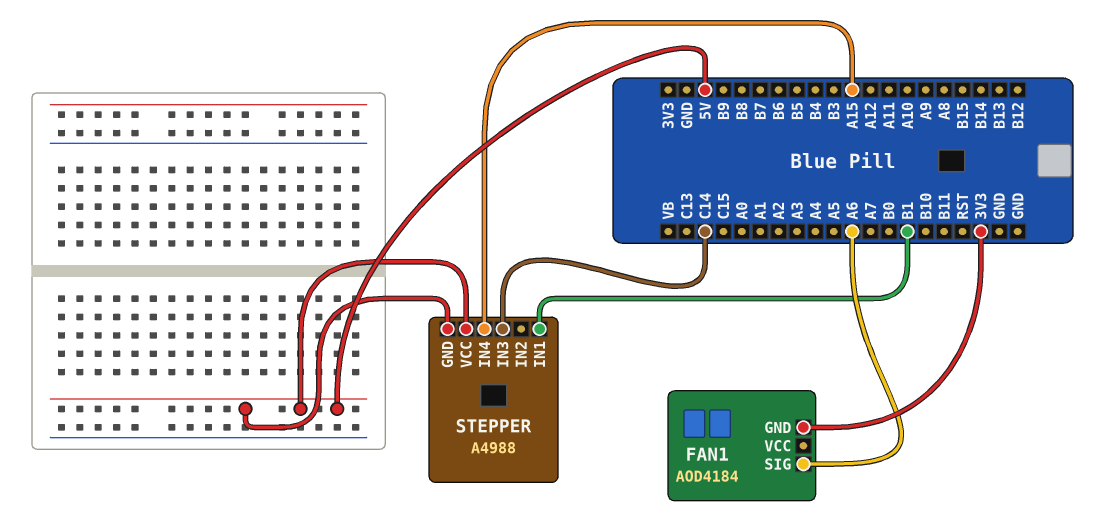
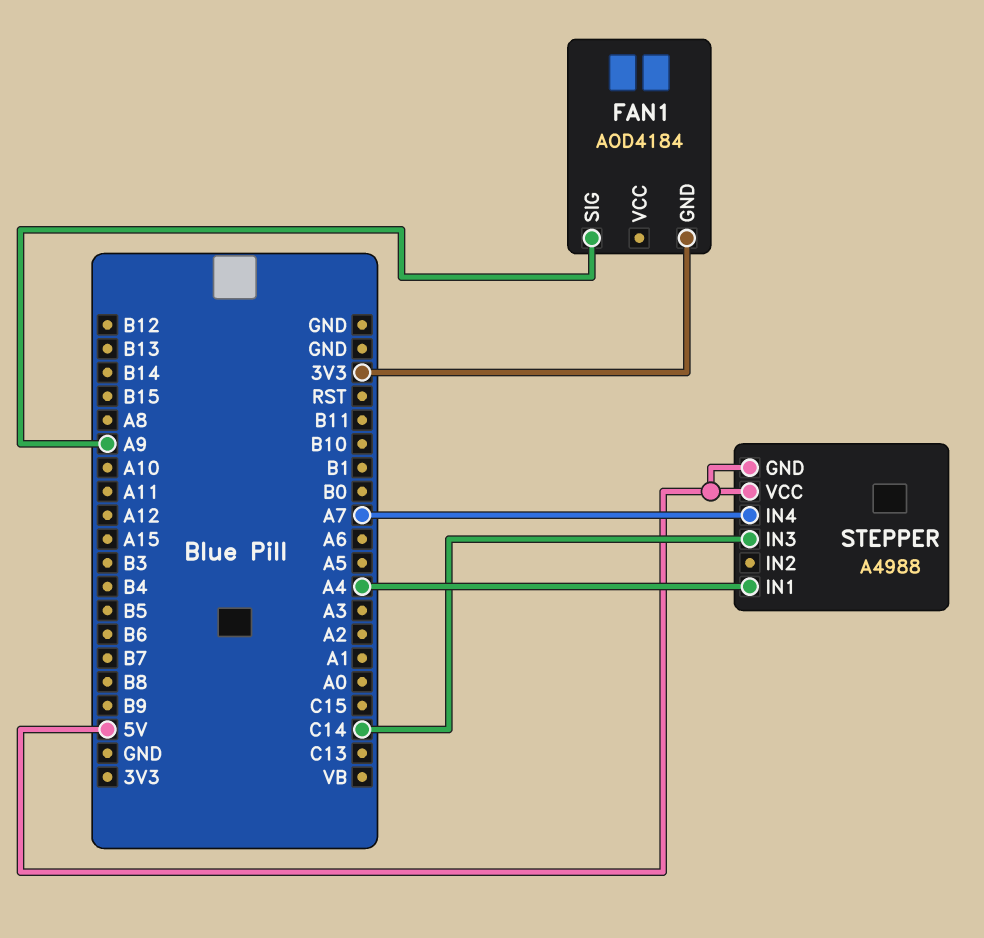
FAN1 pin SIG: A6 -> A9
STEPPER pin IN1: B1 -> A4
STEPPER pin IN4: A15 -> A7

